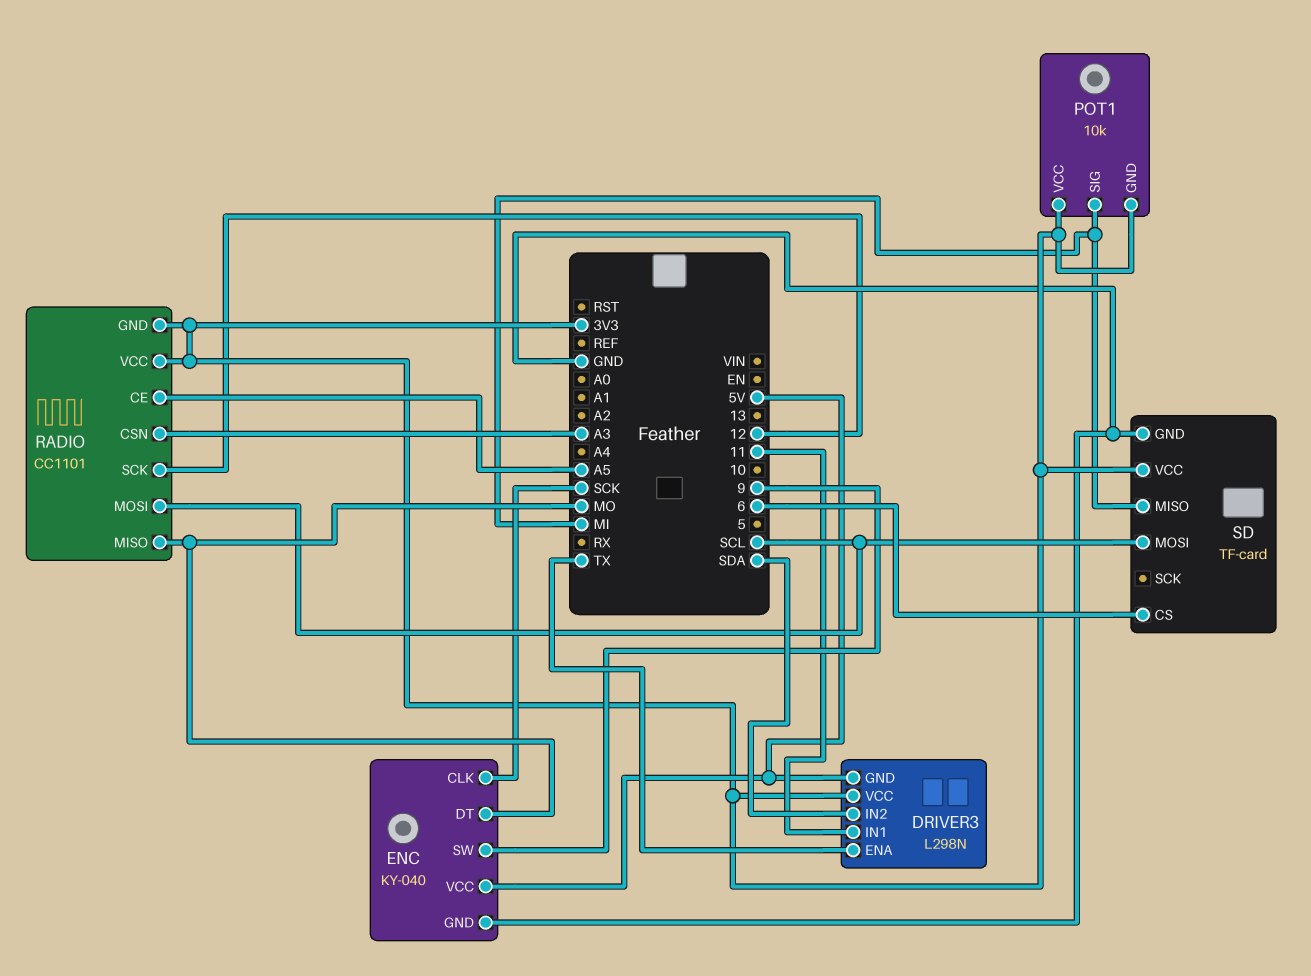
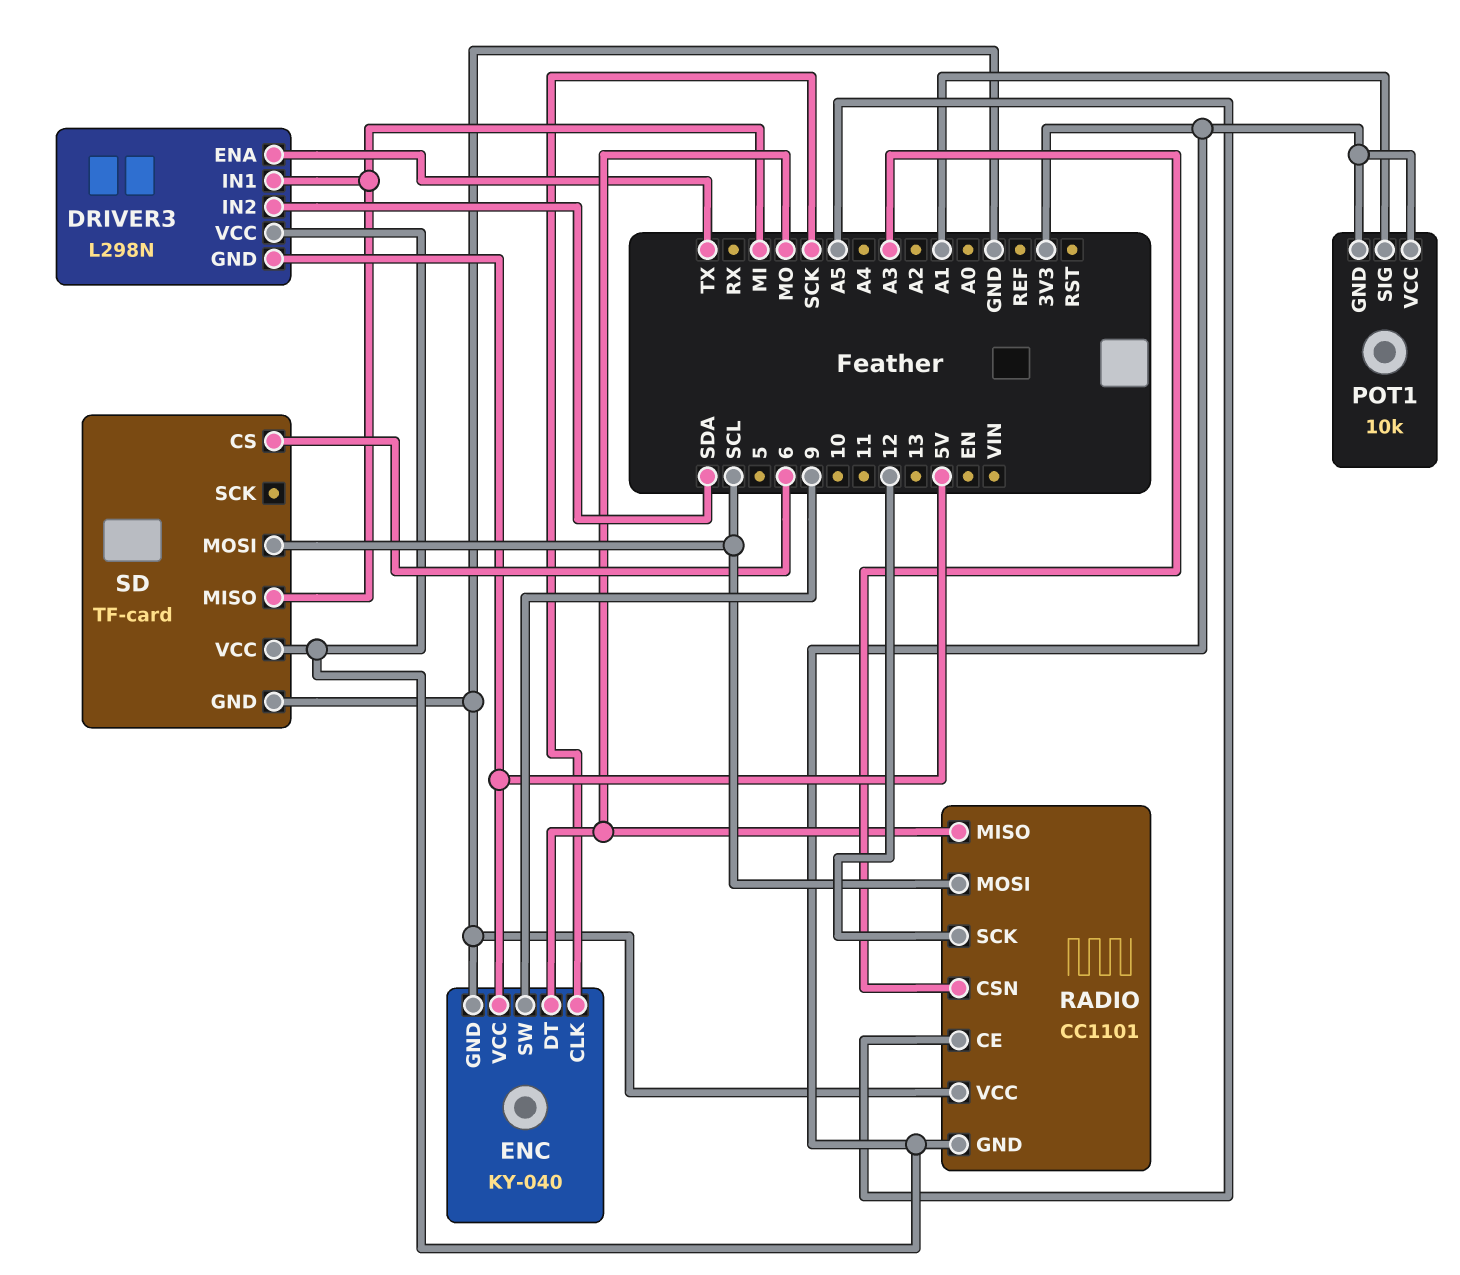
DRIVER3 pin IN1: 11 -> MI
POT1 pin SIG: MI -> A1
RADIO pin VCC: 3V3 -> GND

